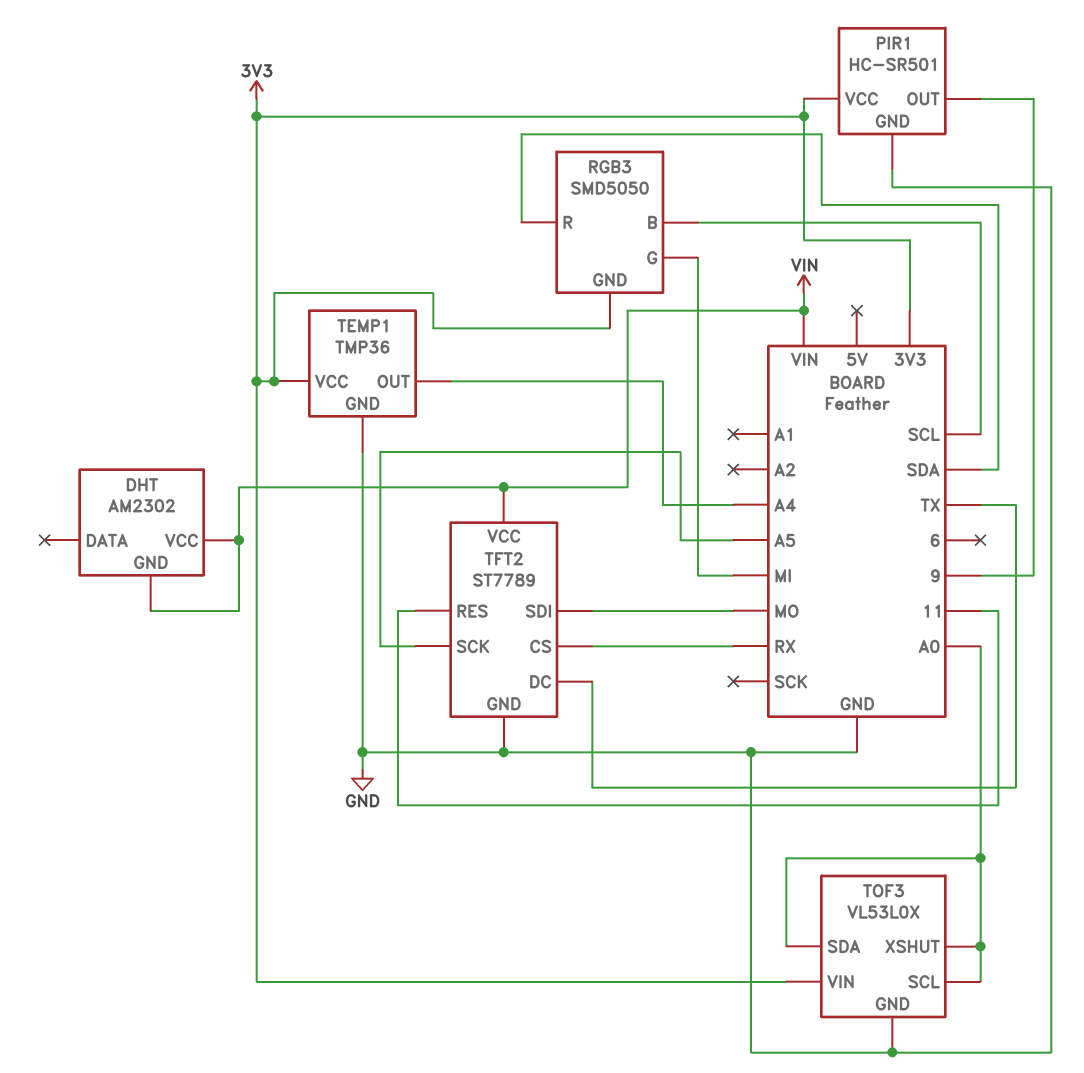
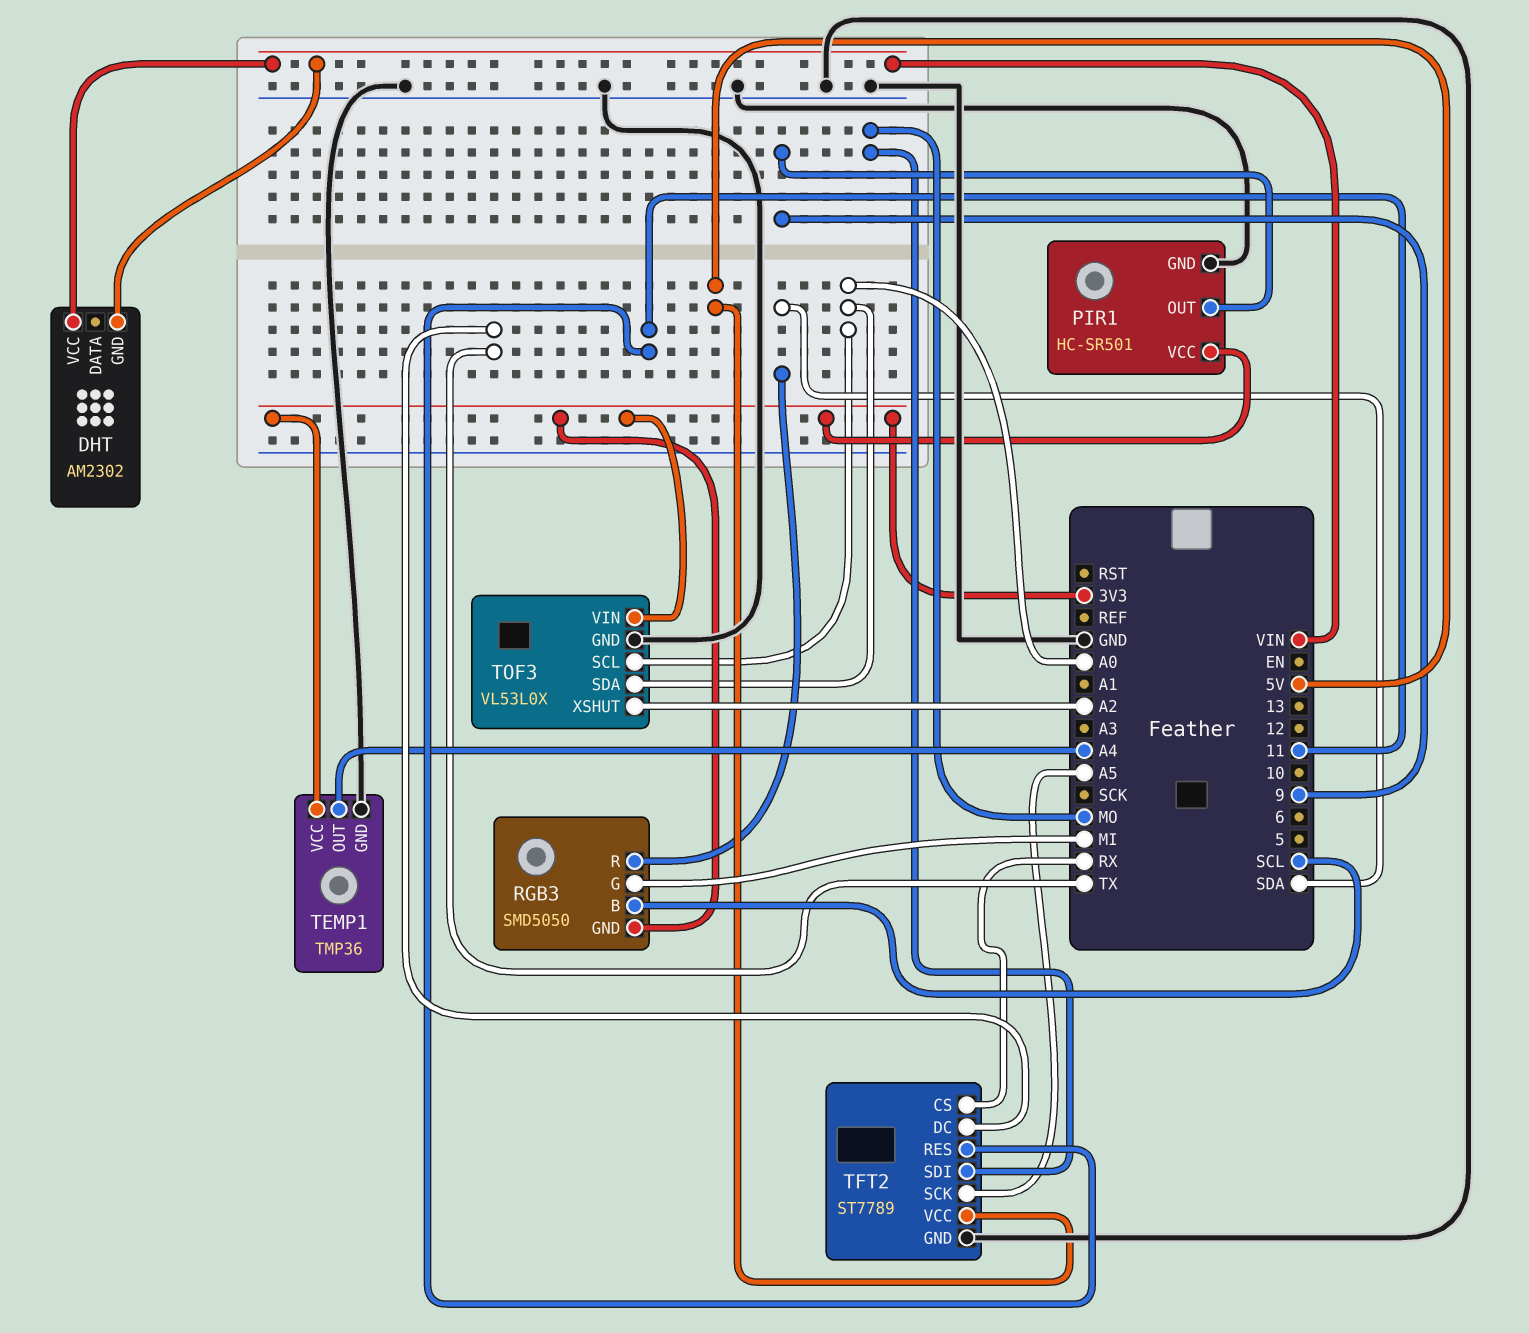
TFT2 pin VCC: VIN -> 5V
TOF3 pin XSHUT: A0 -> A2

